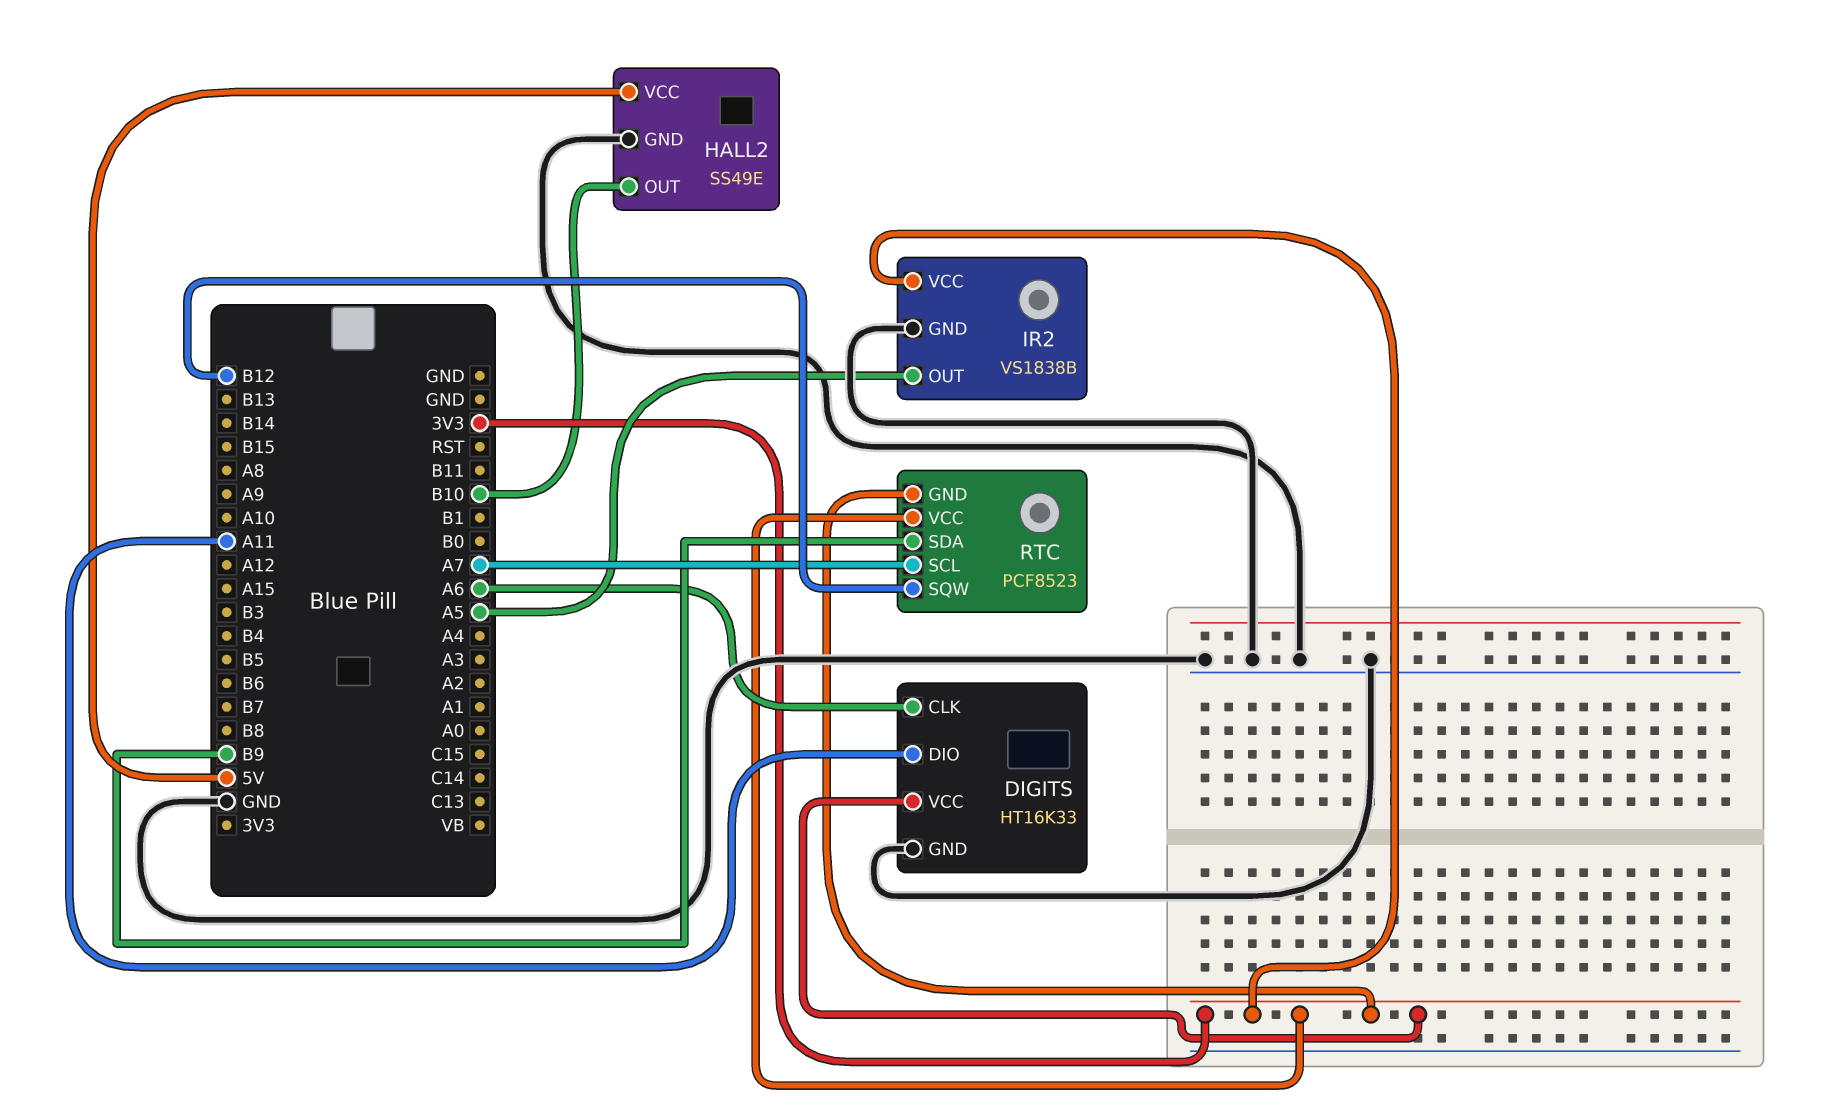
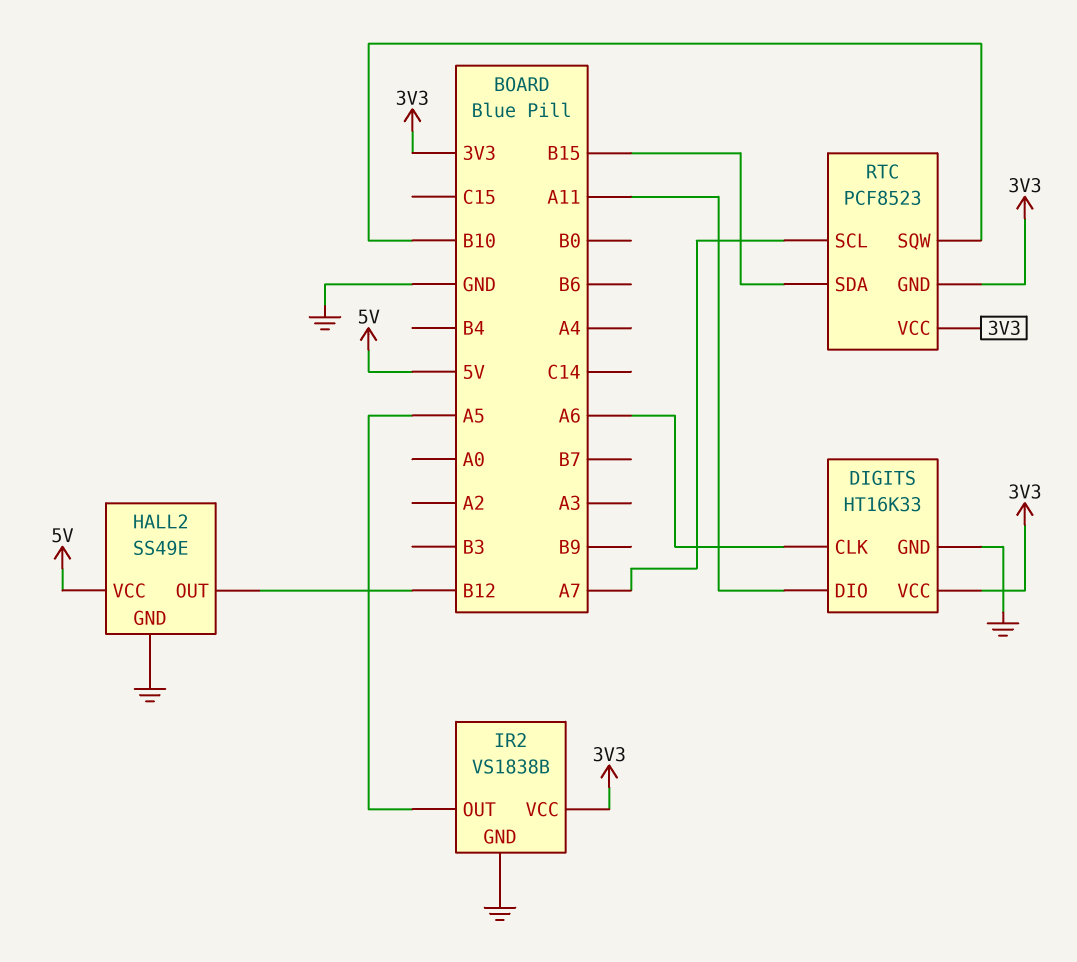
HALL2 pin OUT: B10 -> B12
RTC pin SDA: B9 -> B15
RTC pin SQW: B12 -> B10

